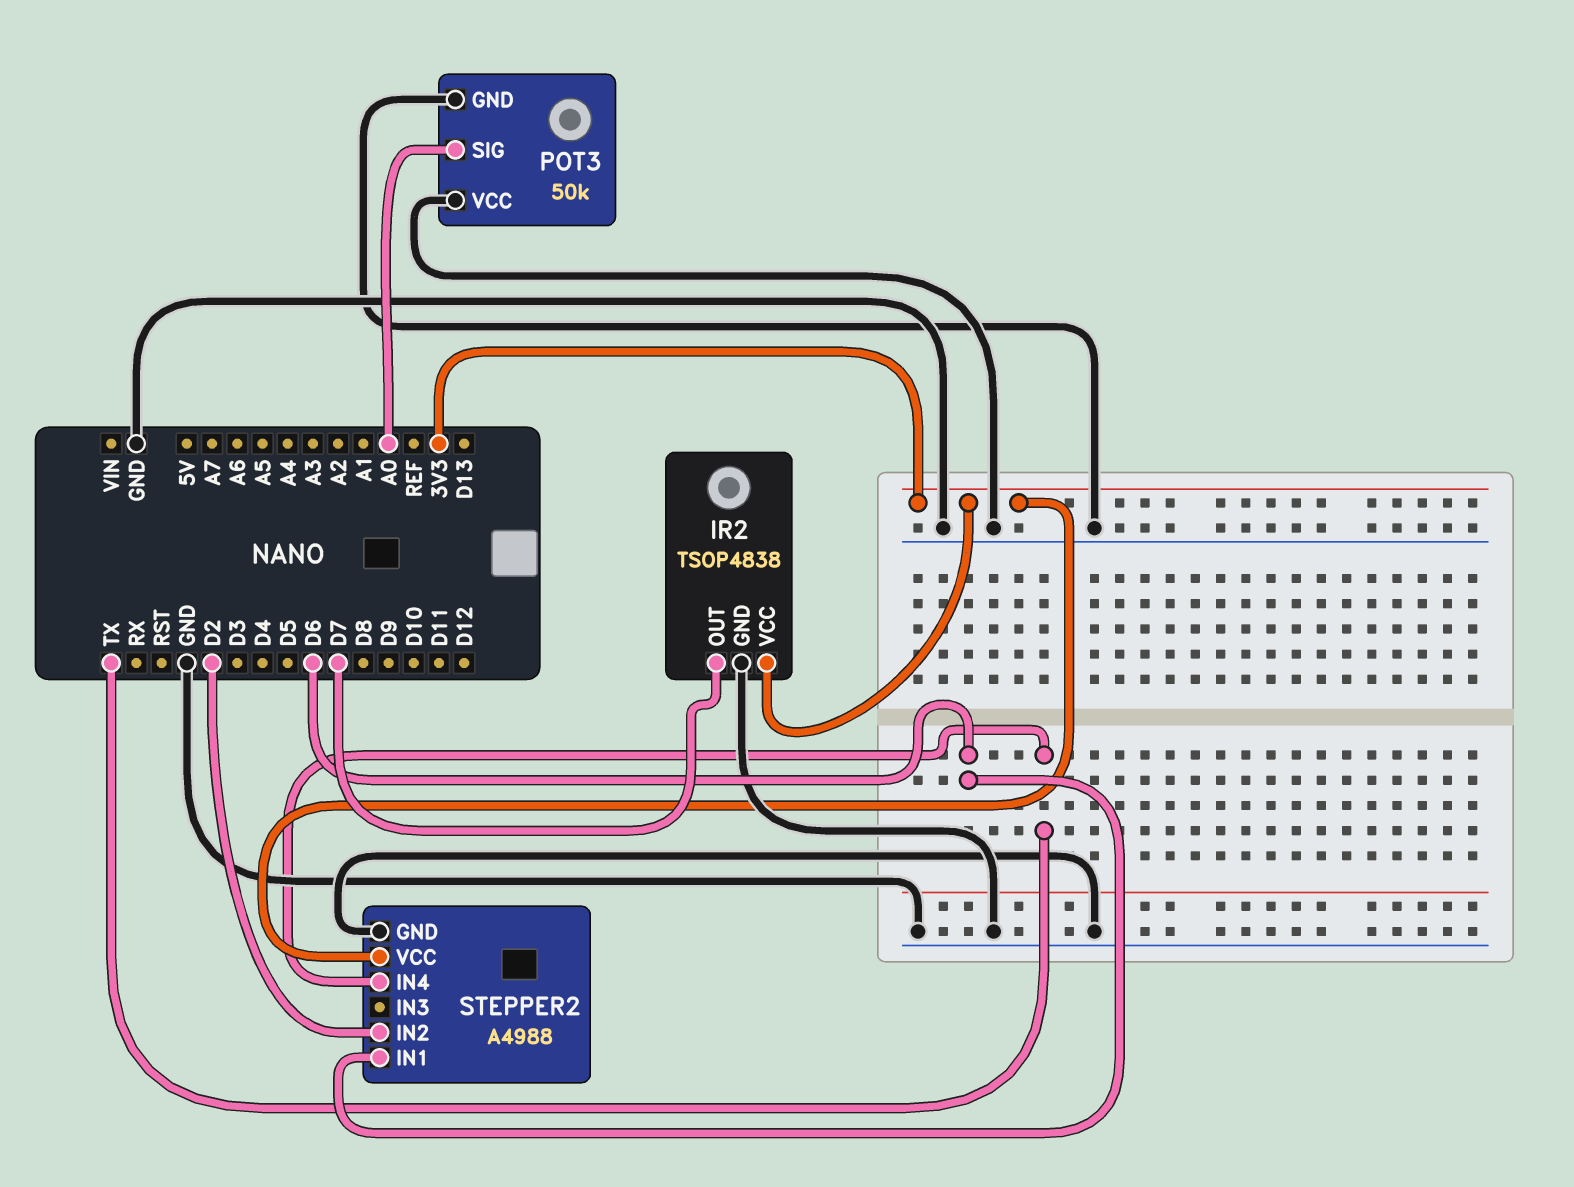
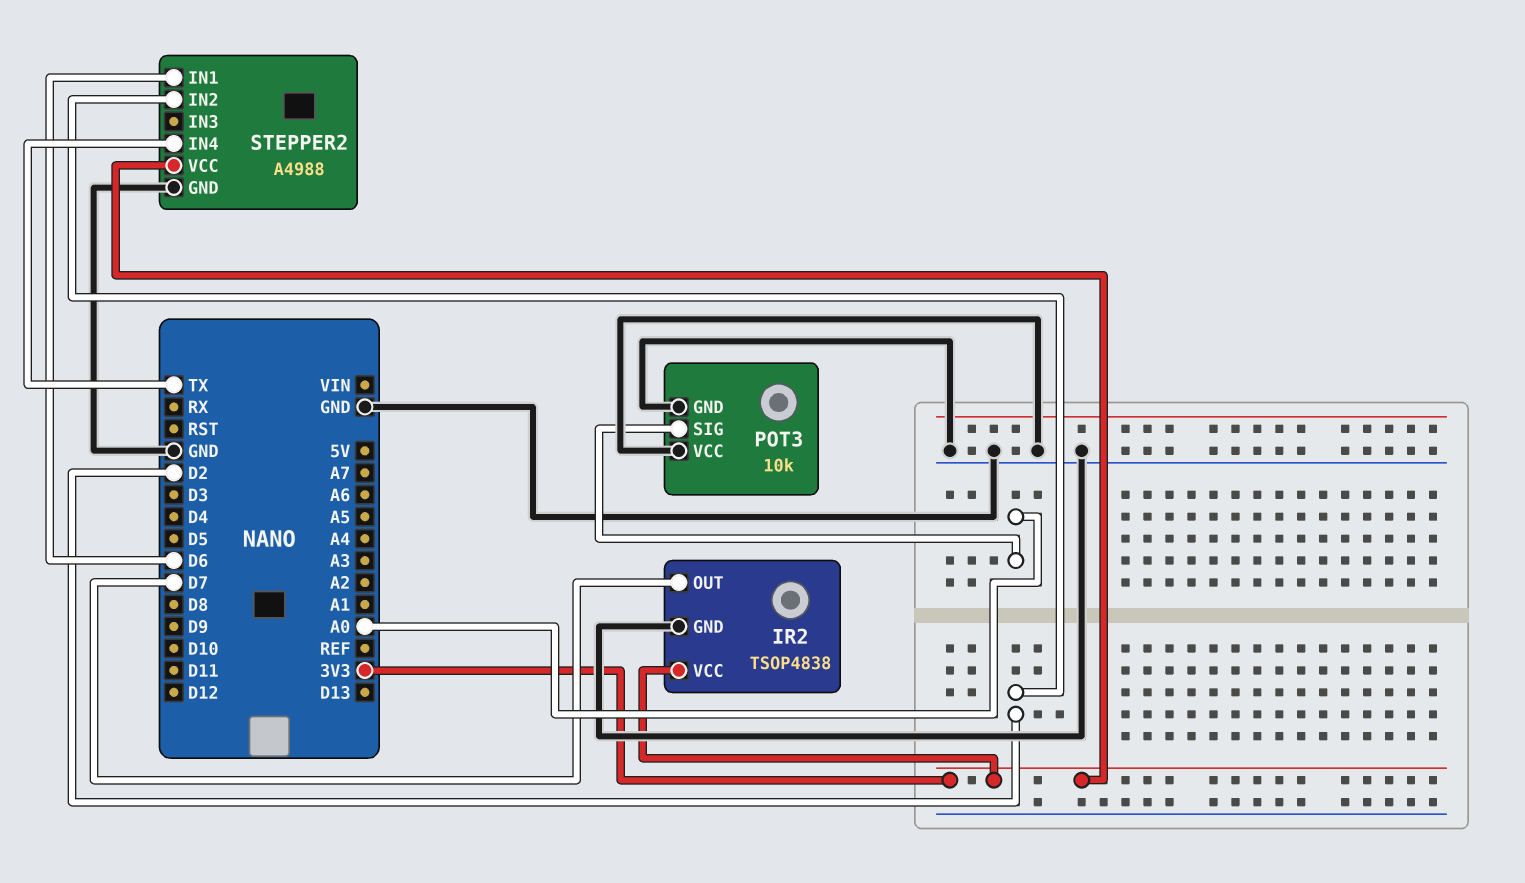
POT3: 50k -> 10k

